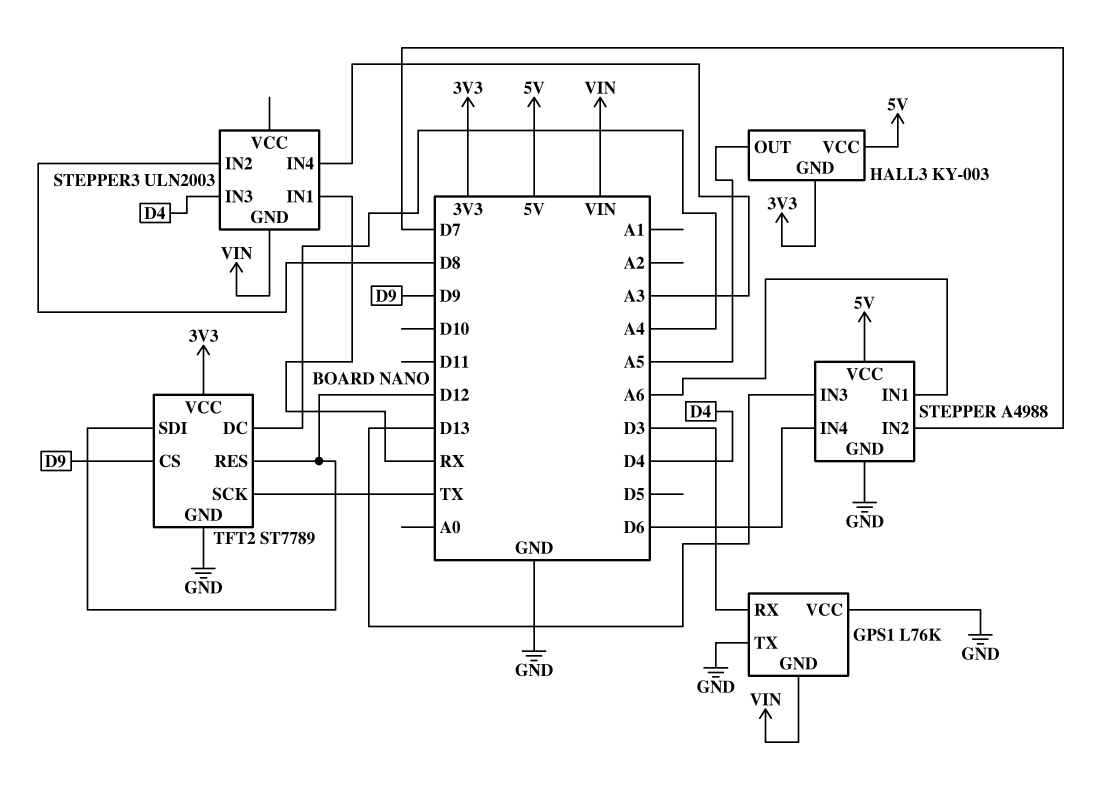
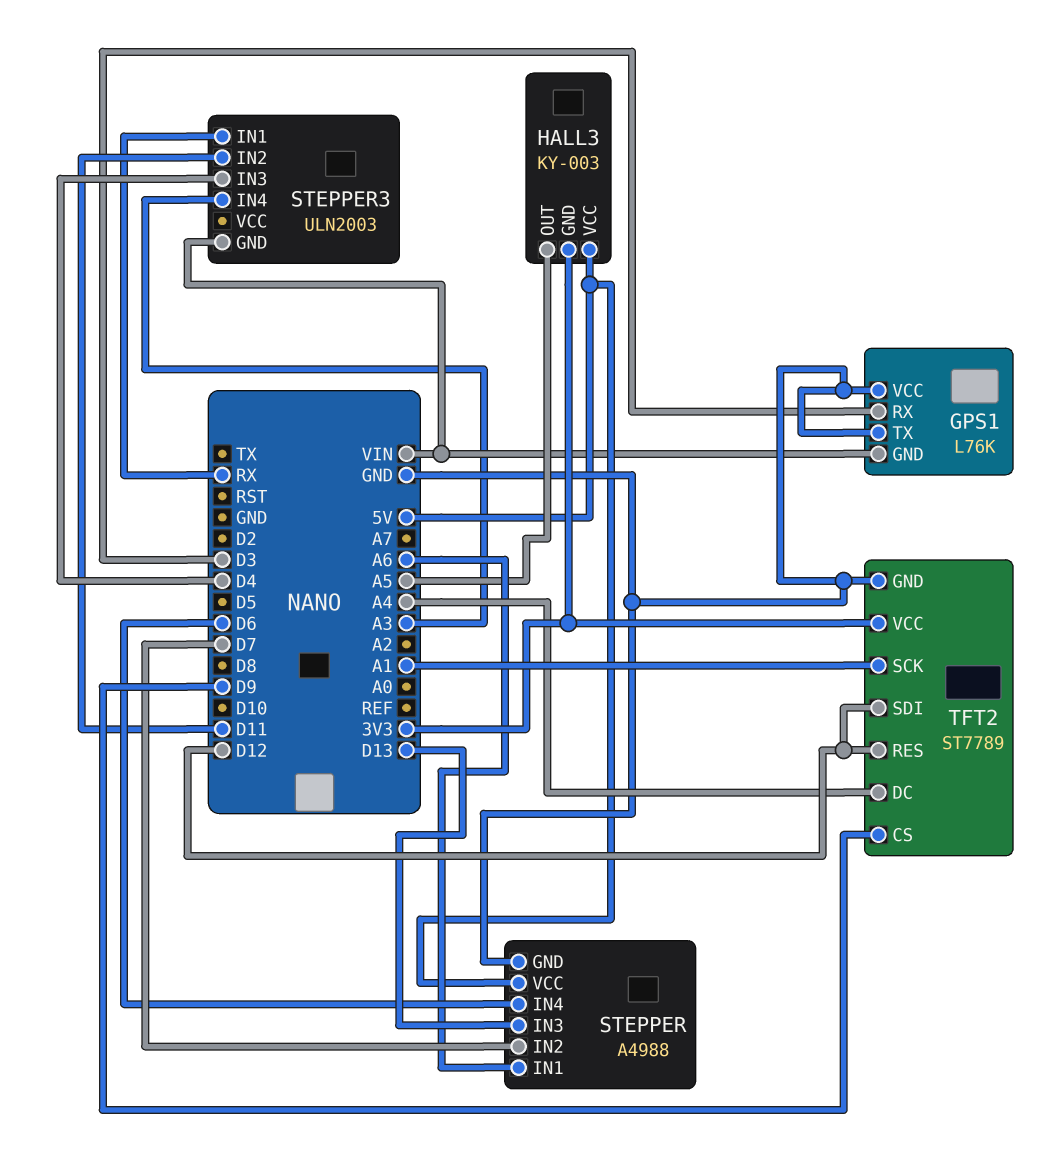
STEPPER3 pin IN2: D8 -> D11
TFT2 pin SCK: TX -> A1

